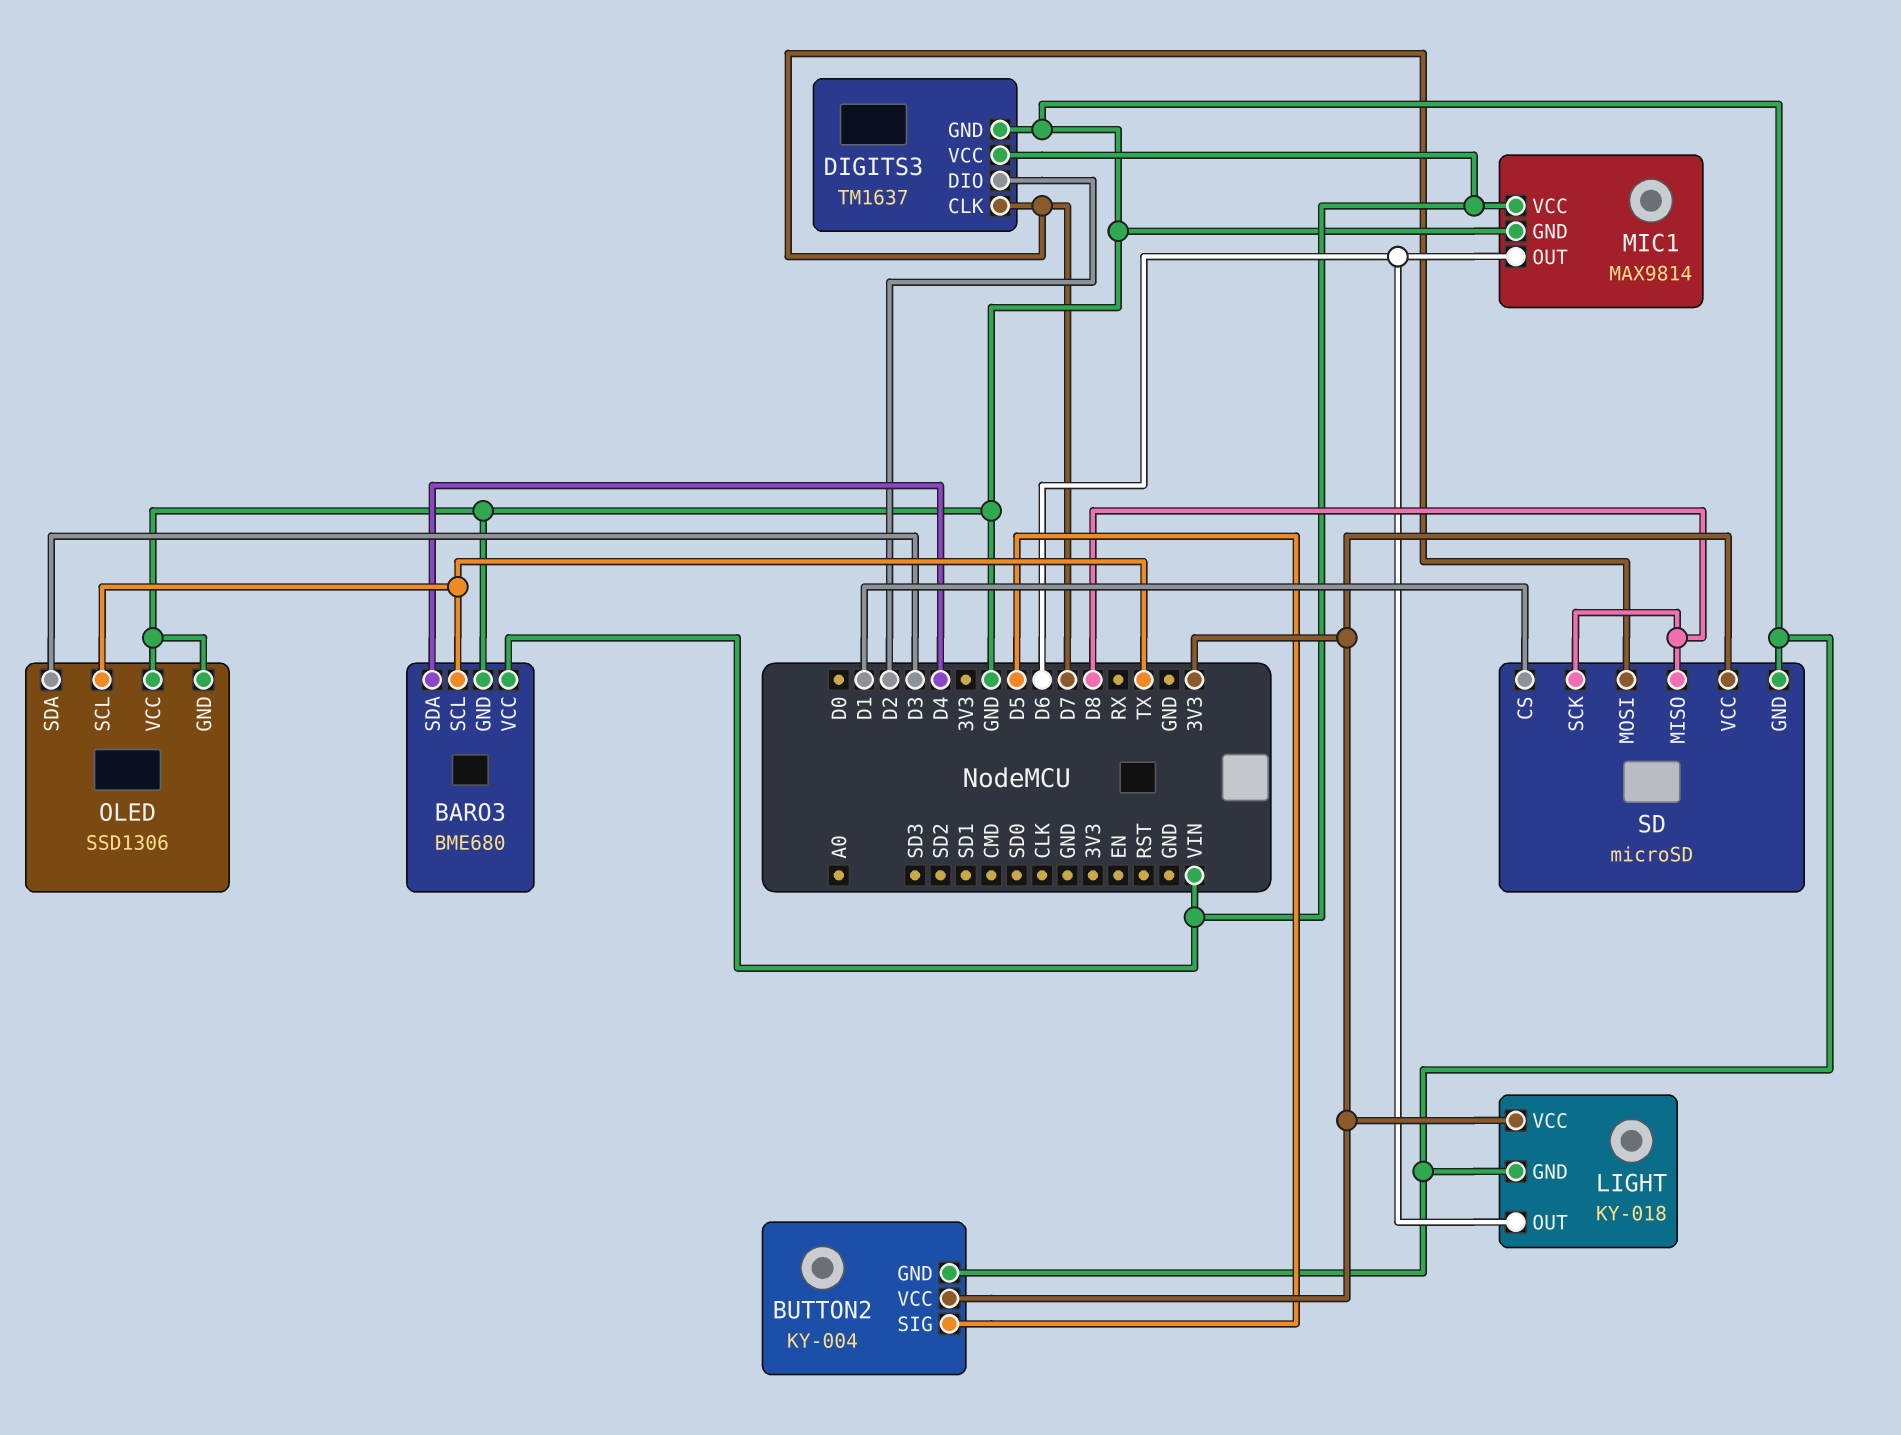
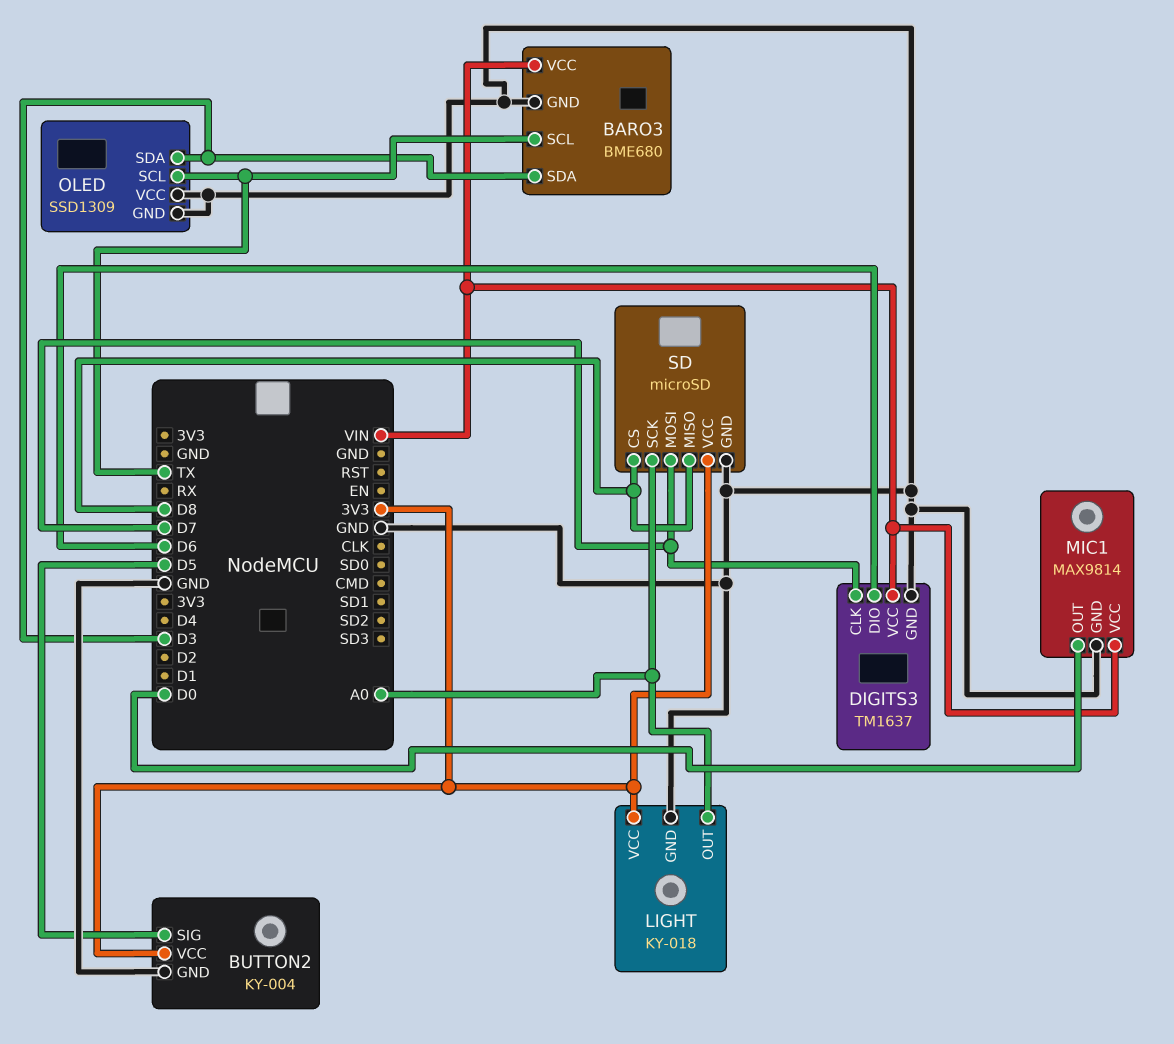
BARO3 pin SDA: D4 -> D3
DIGITS3 pin DIO: D2 -> D6
LIGHT pin OUT: D6 -> A0
MIC1 pin OUT: D6 -> D0
OLED: SSD1306 -> SSD1309
SD pin CS: D1 -> D8
SD pin SCK: D8 -> A0

